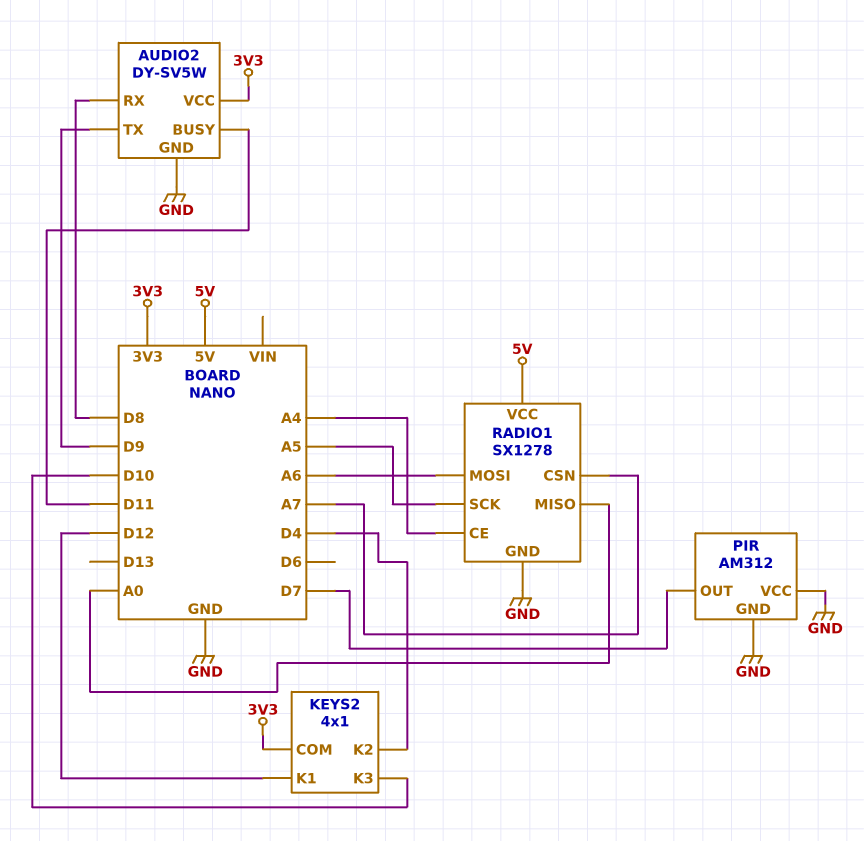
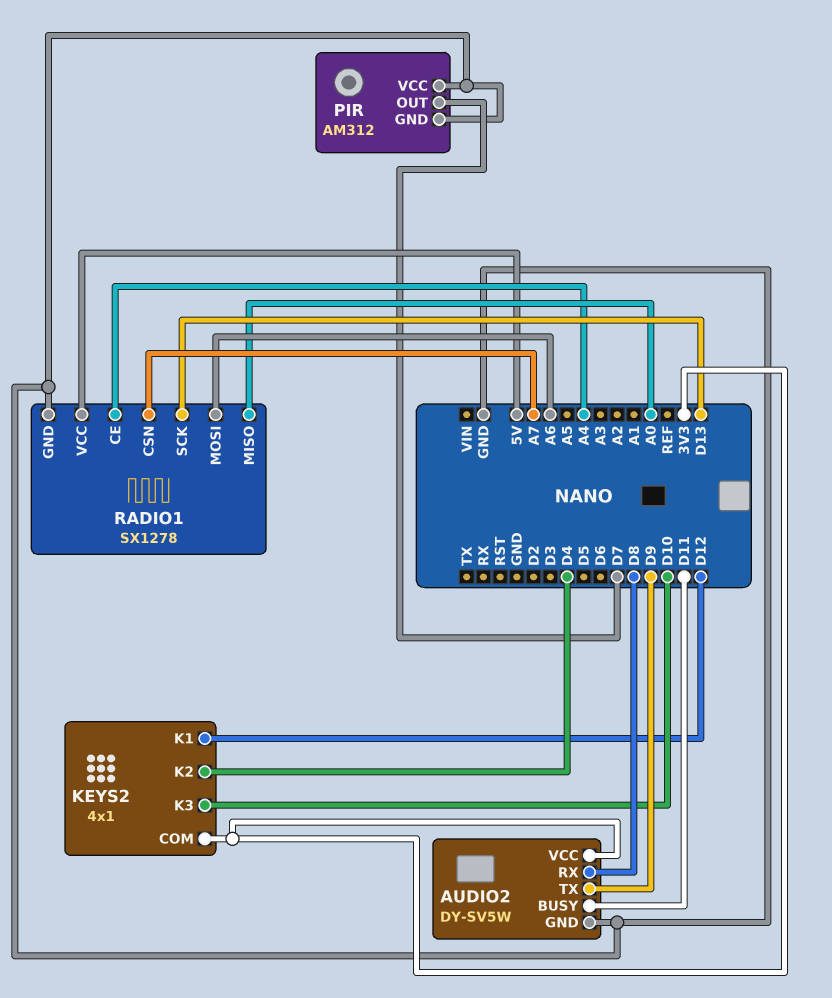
RADIO1 pin SCK: A5 -> D13

